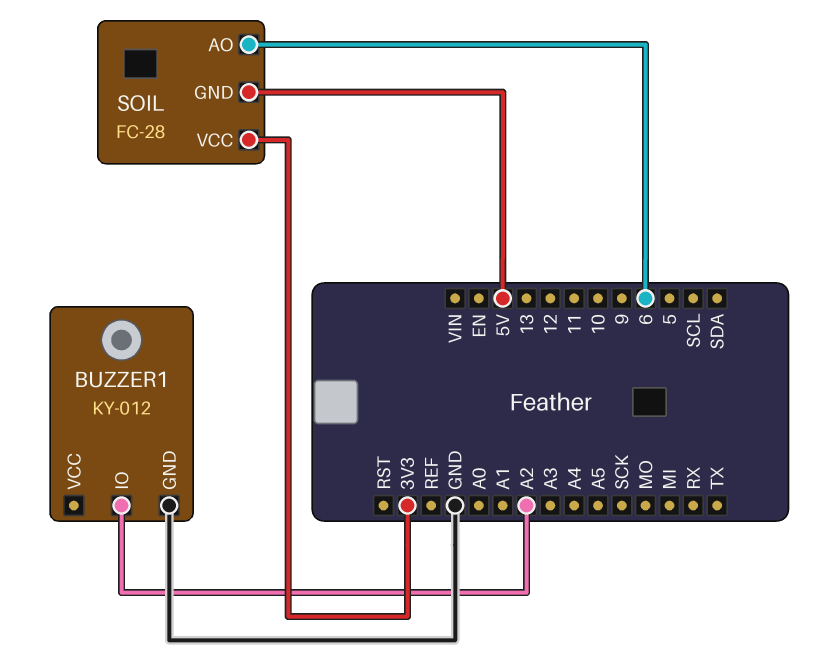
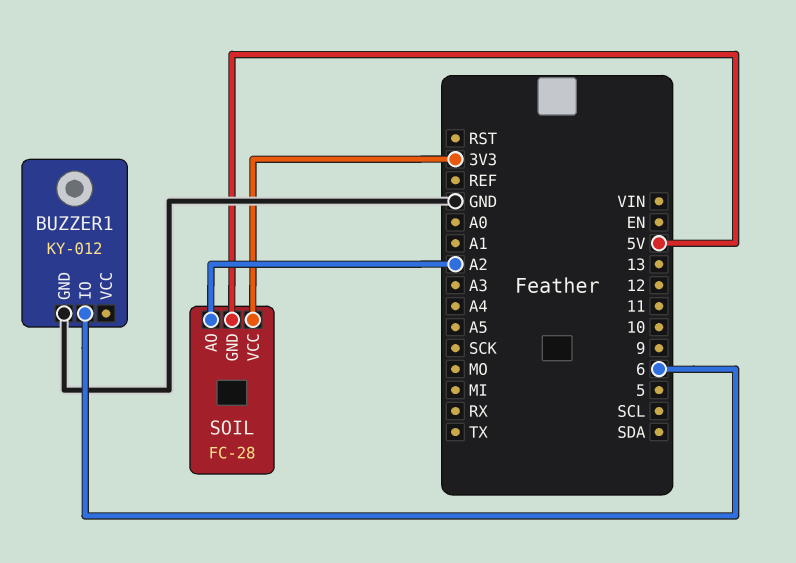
BUZZER1 pin IO: A2 -> 6
SOIL pin AO: 6 -> A2

